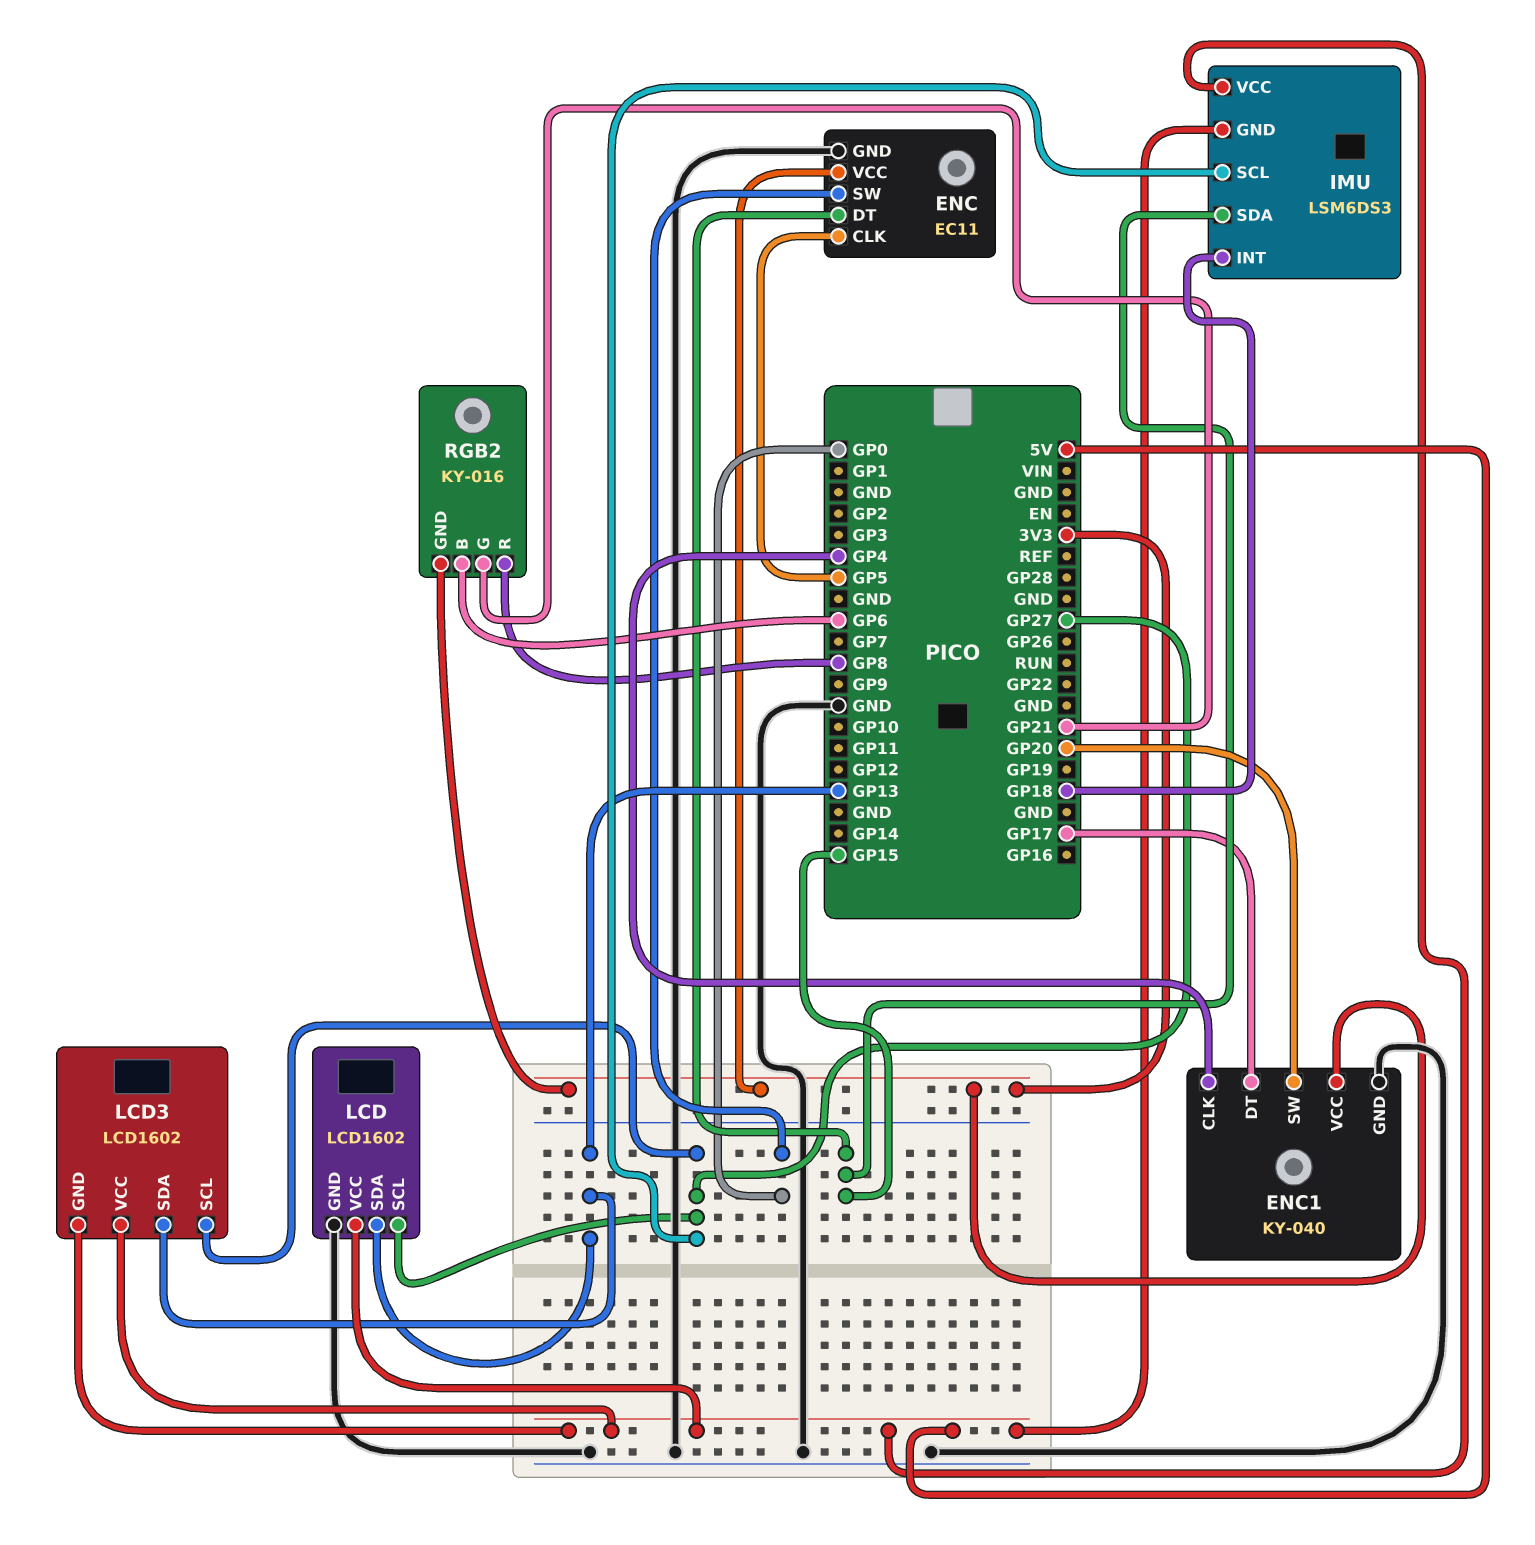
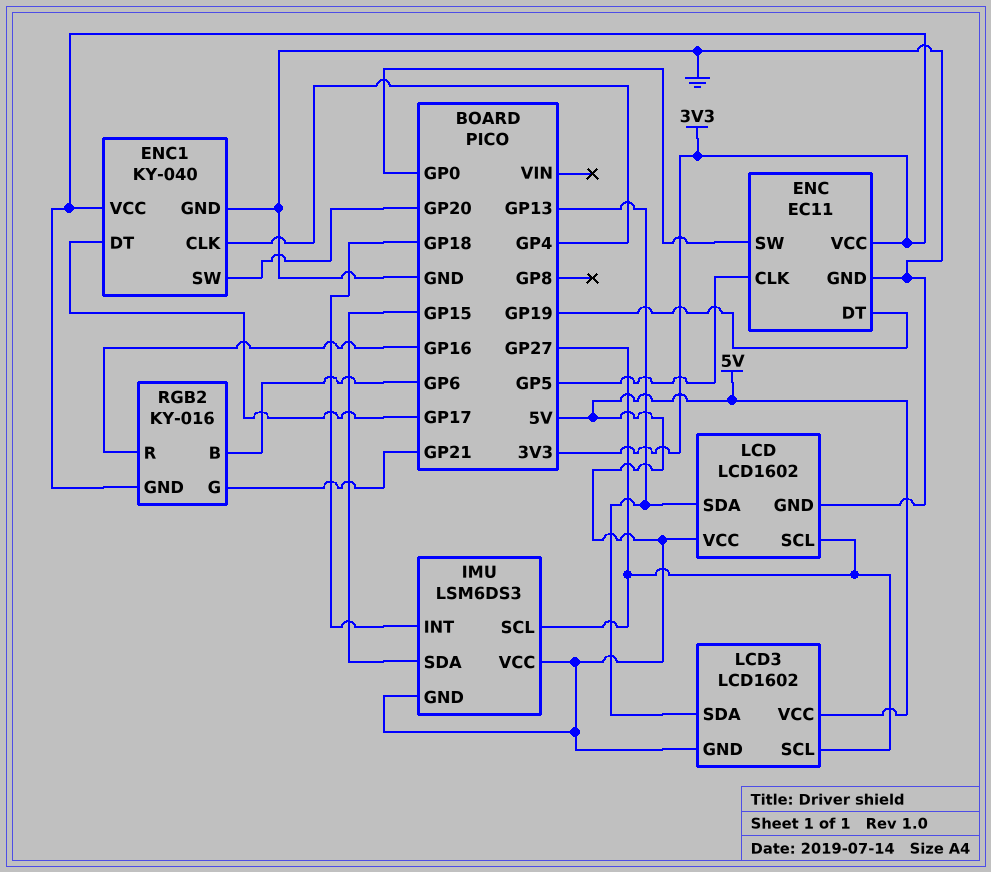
ENC pin DT: GP15 -> GP19
RGB2 pin R: GP8 -> GP16

